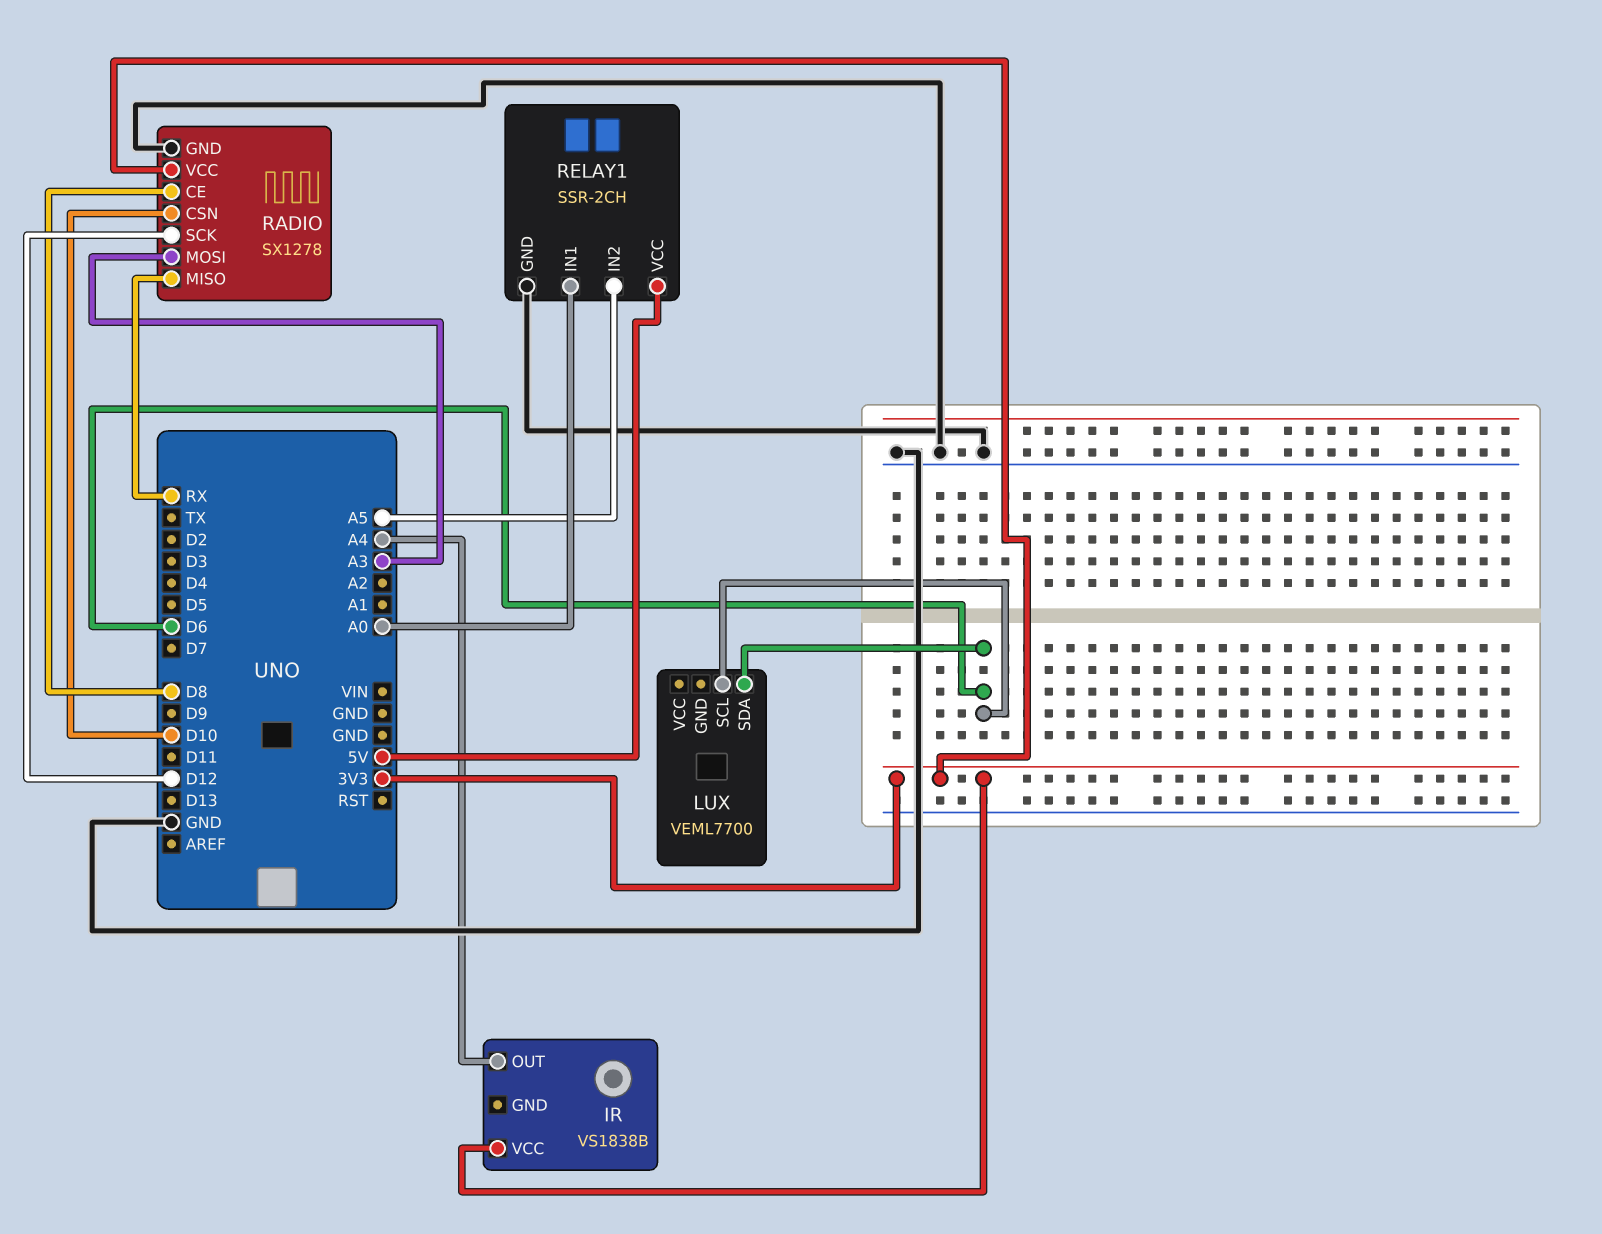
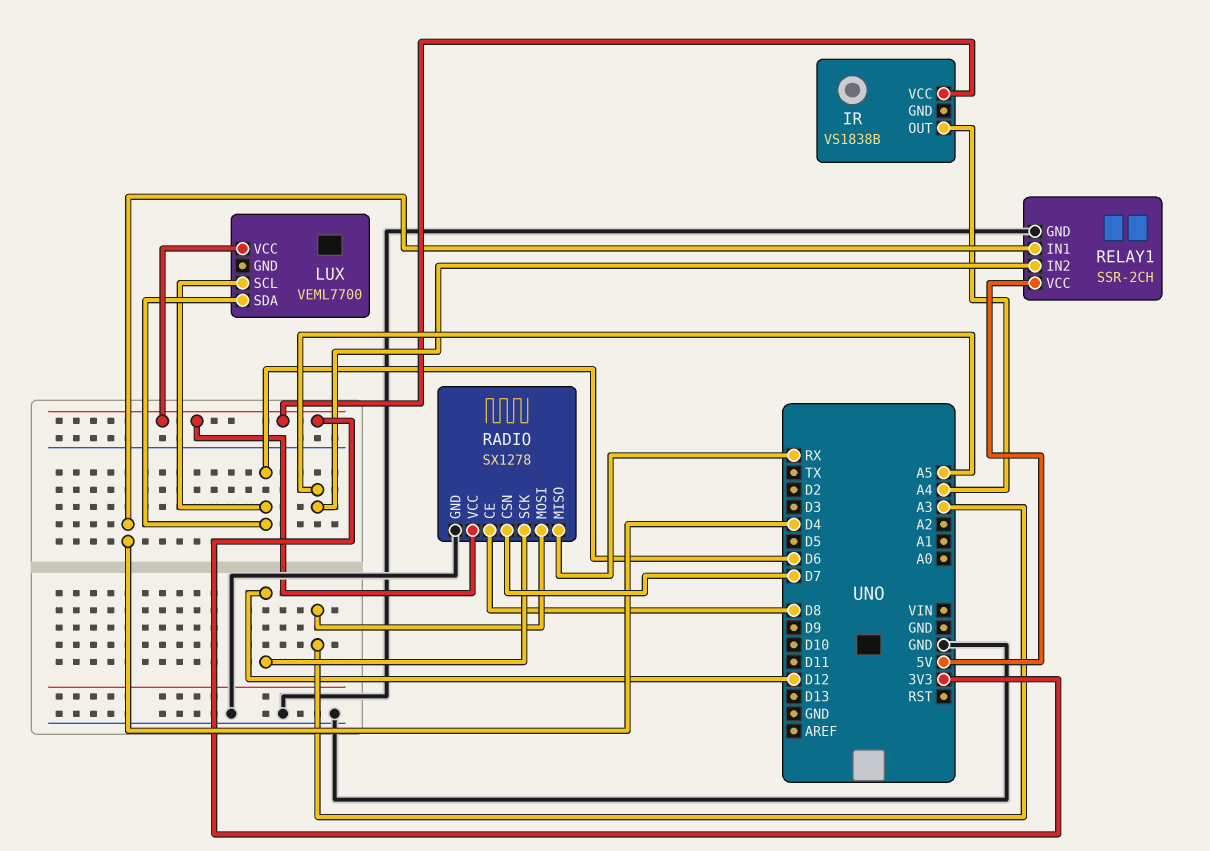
LUX pin VCC: none -> 3V3
RADIO pin CSN: D10 -> D7
RELAY1 pin IN1: A0 -> D4

